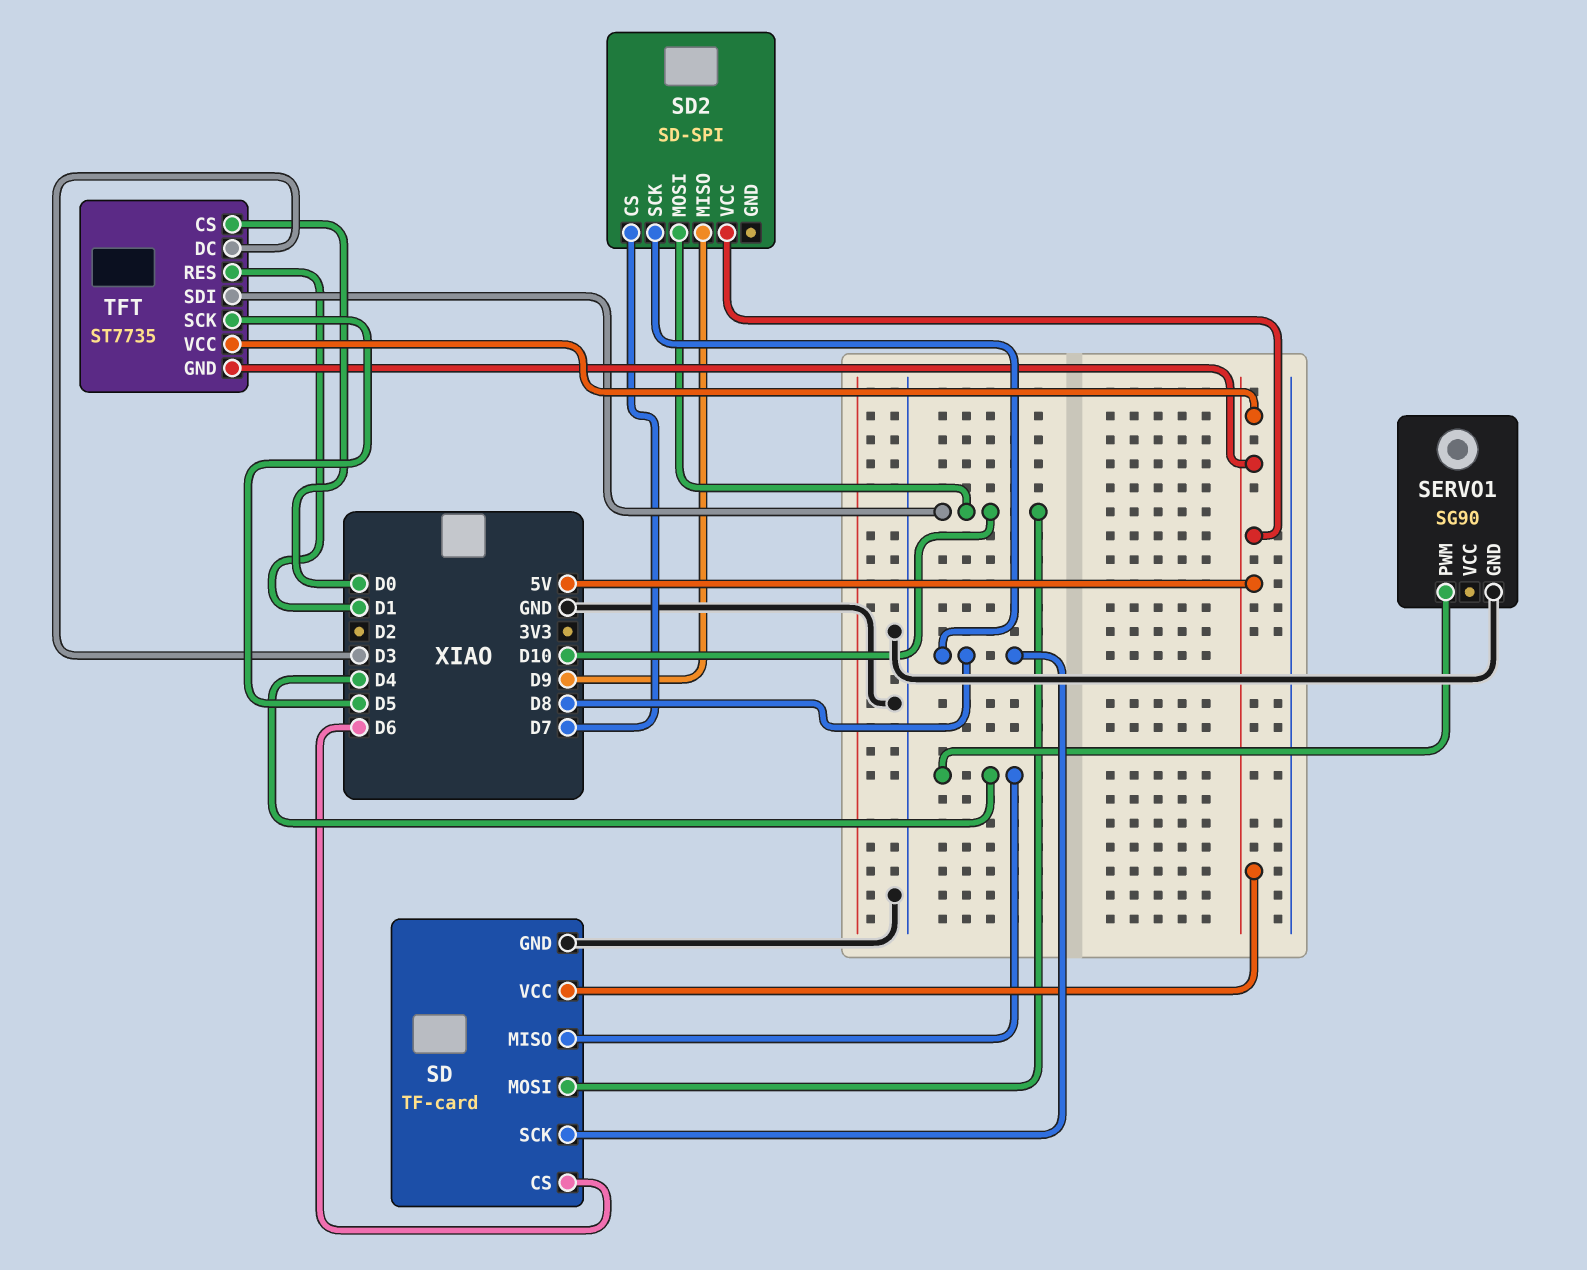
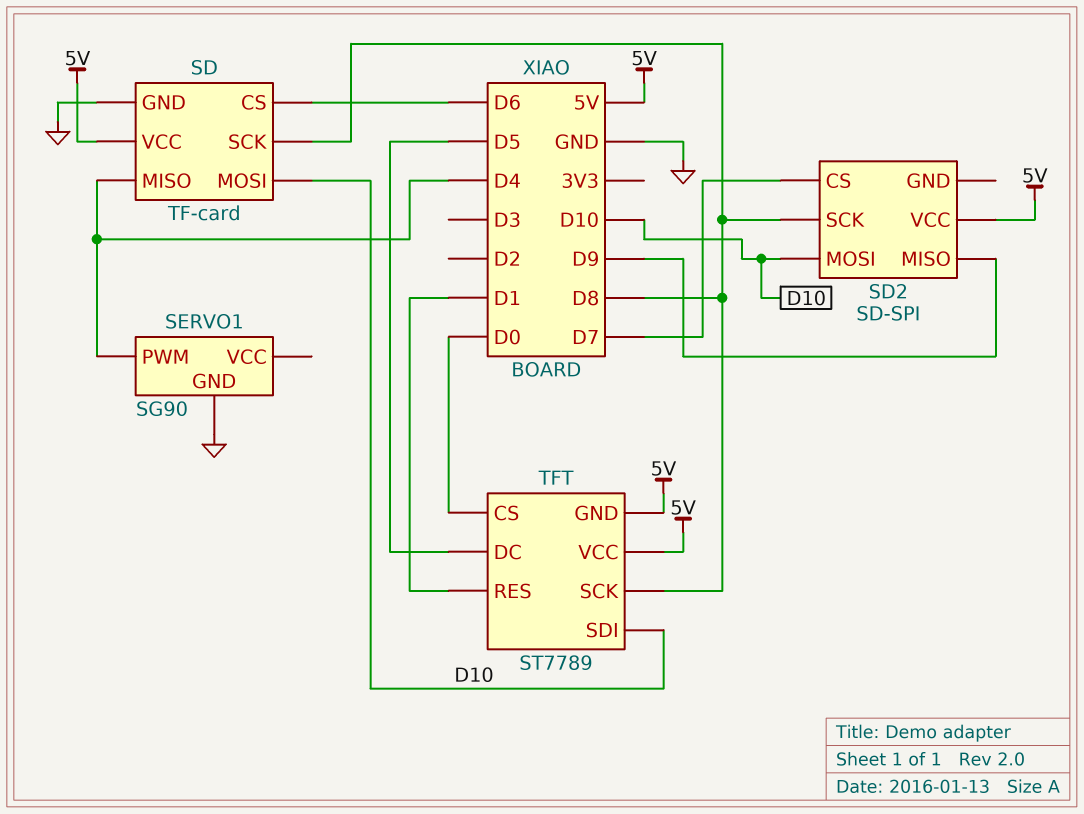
TFT: ST7735 -> ST7789
TFT pin DC: D3 -> D5
TFT pin SCK: D5 -> D8

